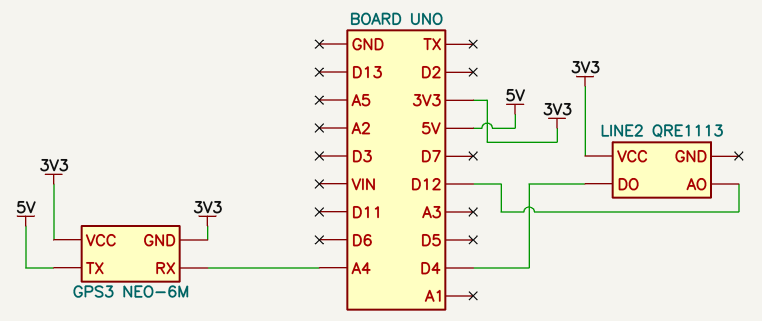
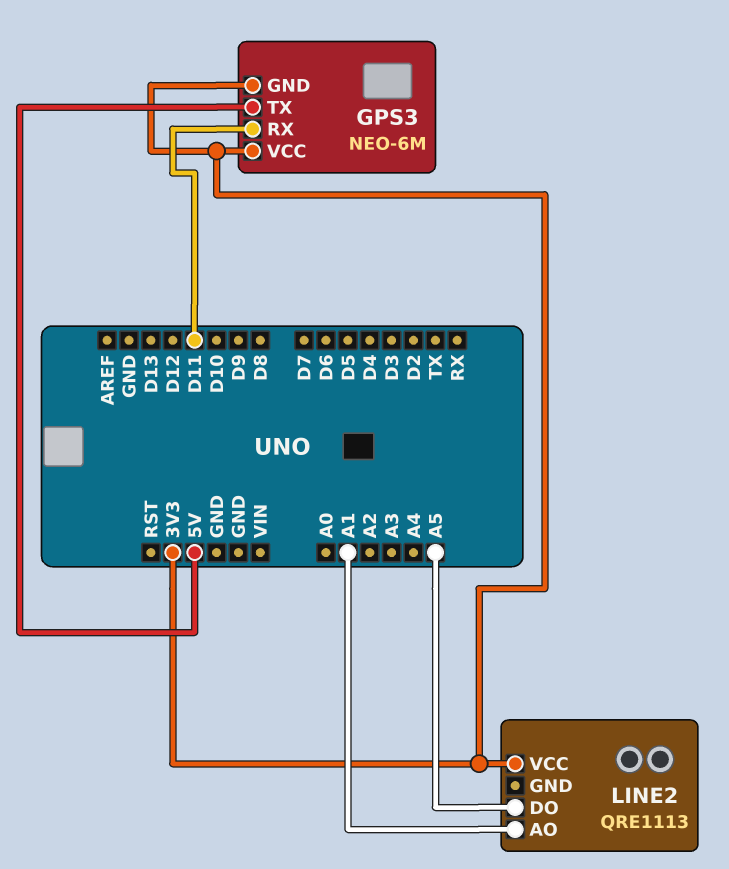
GPS3 pin RX: A4 -> D11
LINE2 pin AO: D12 -> A1
LINE2 pin DO: D4 -> A5

